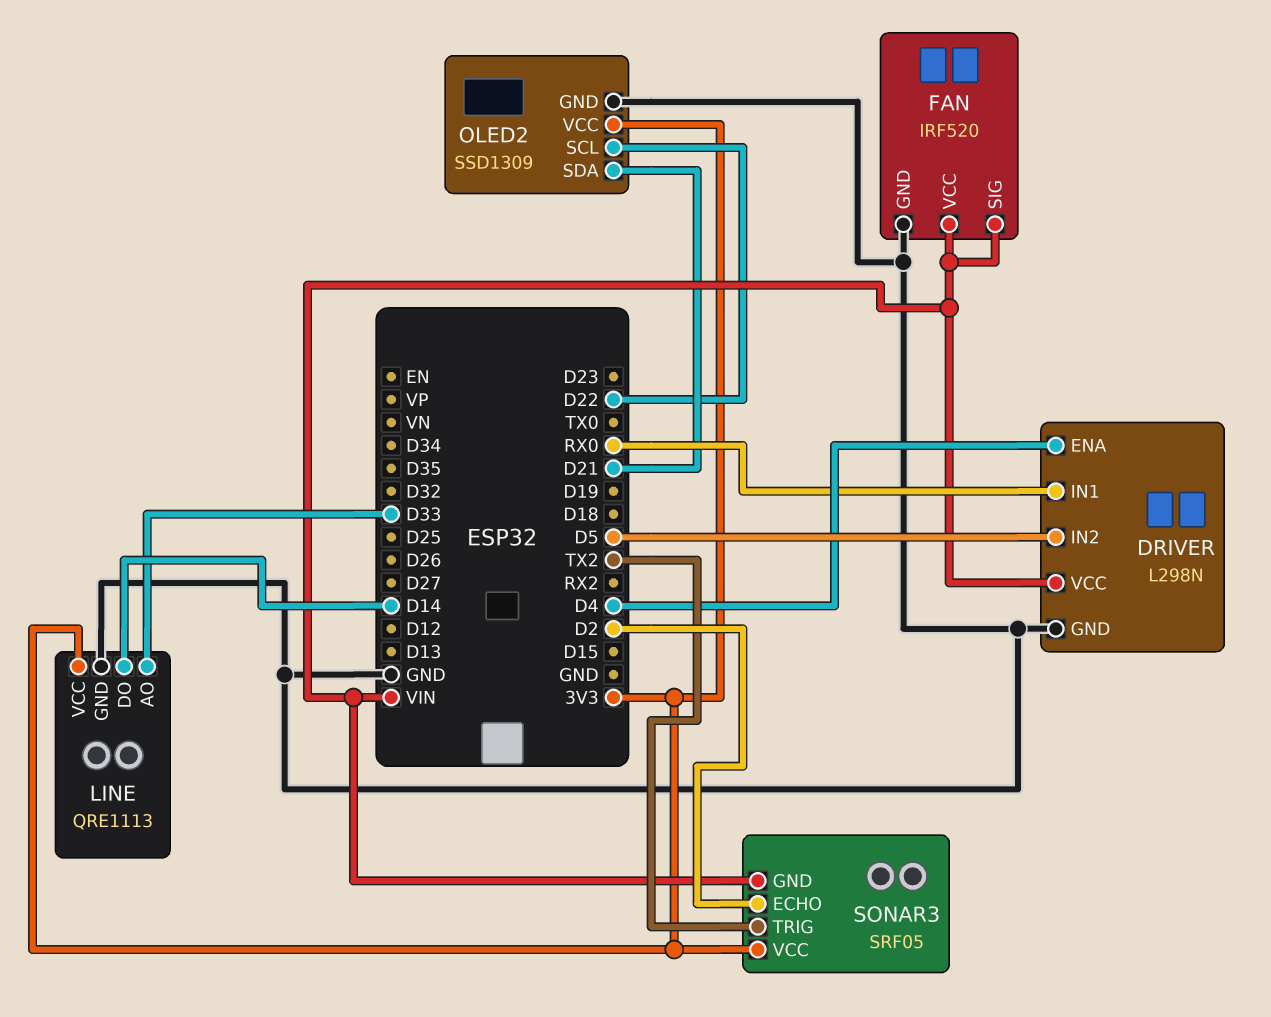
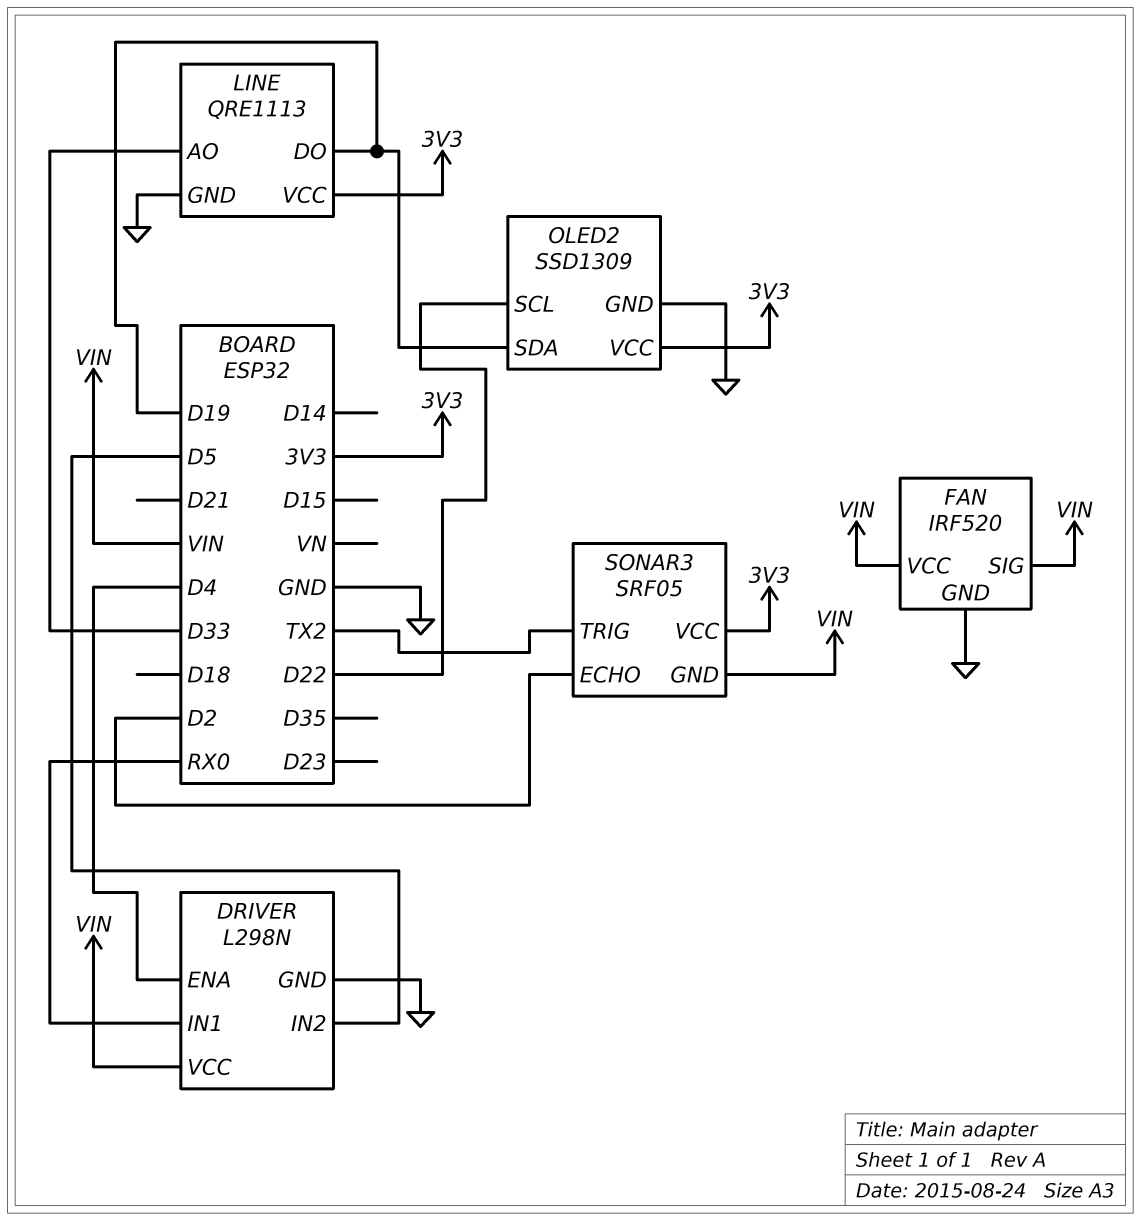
LINE pin DO: D14 -> D19
OLED2 pin SDA: D21 -> D19

